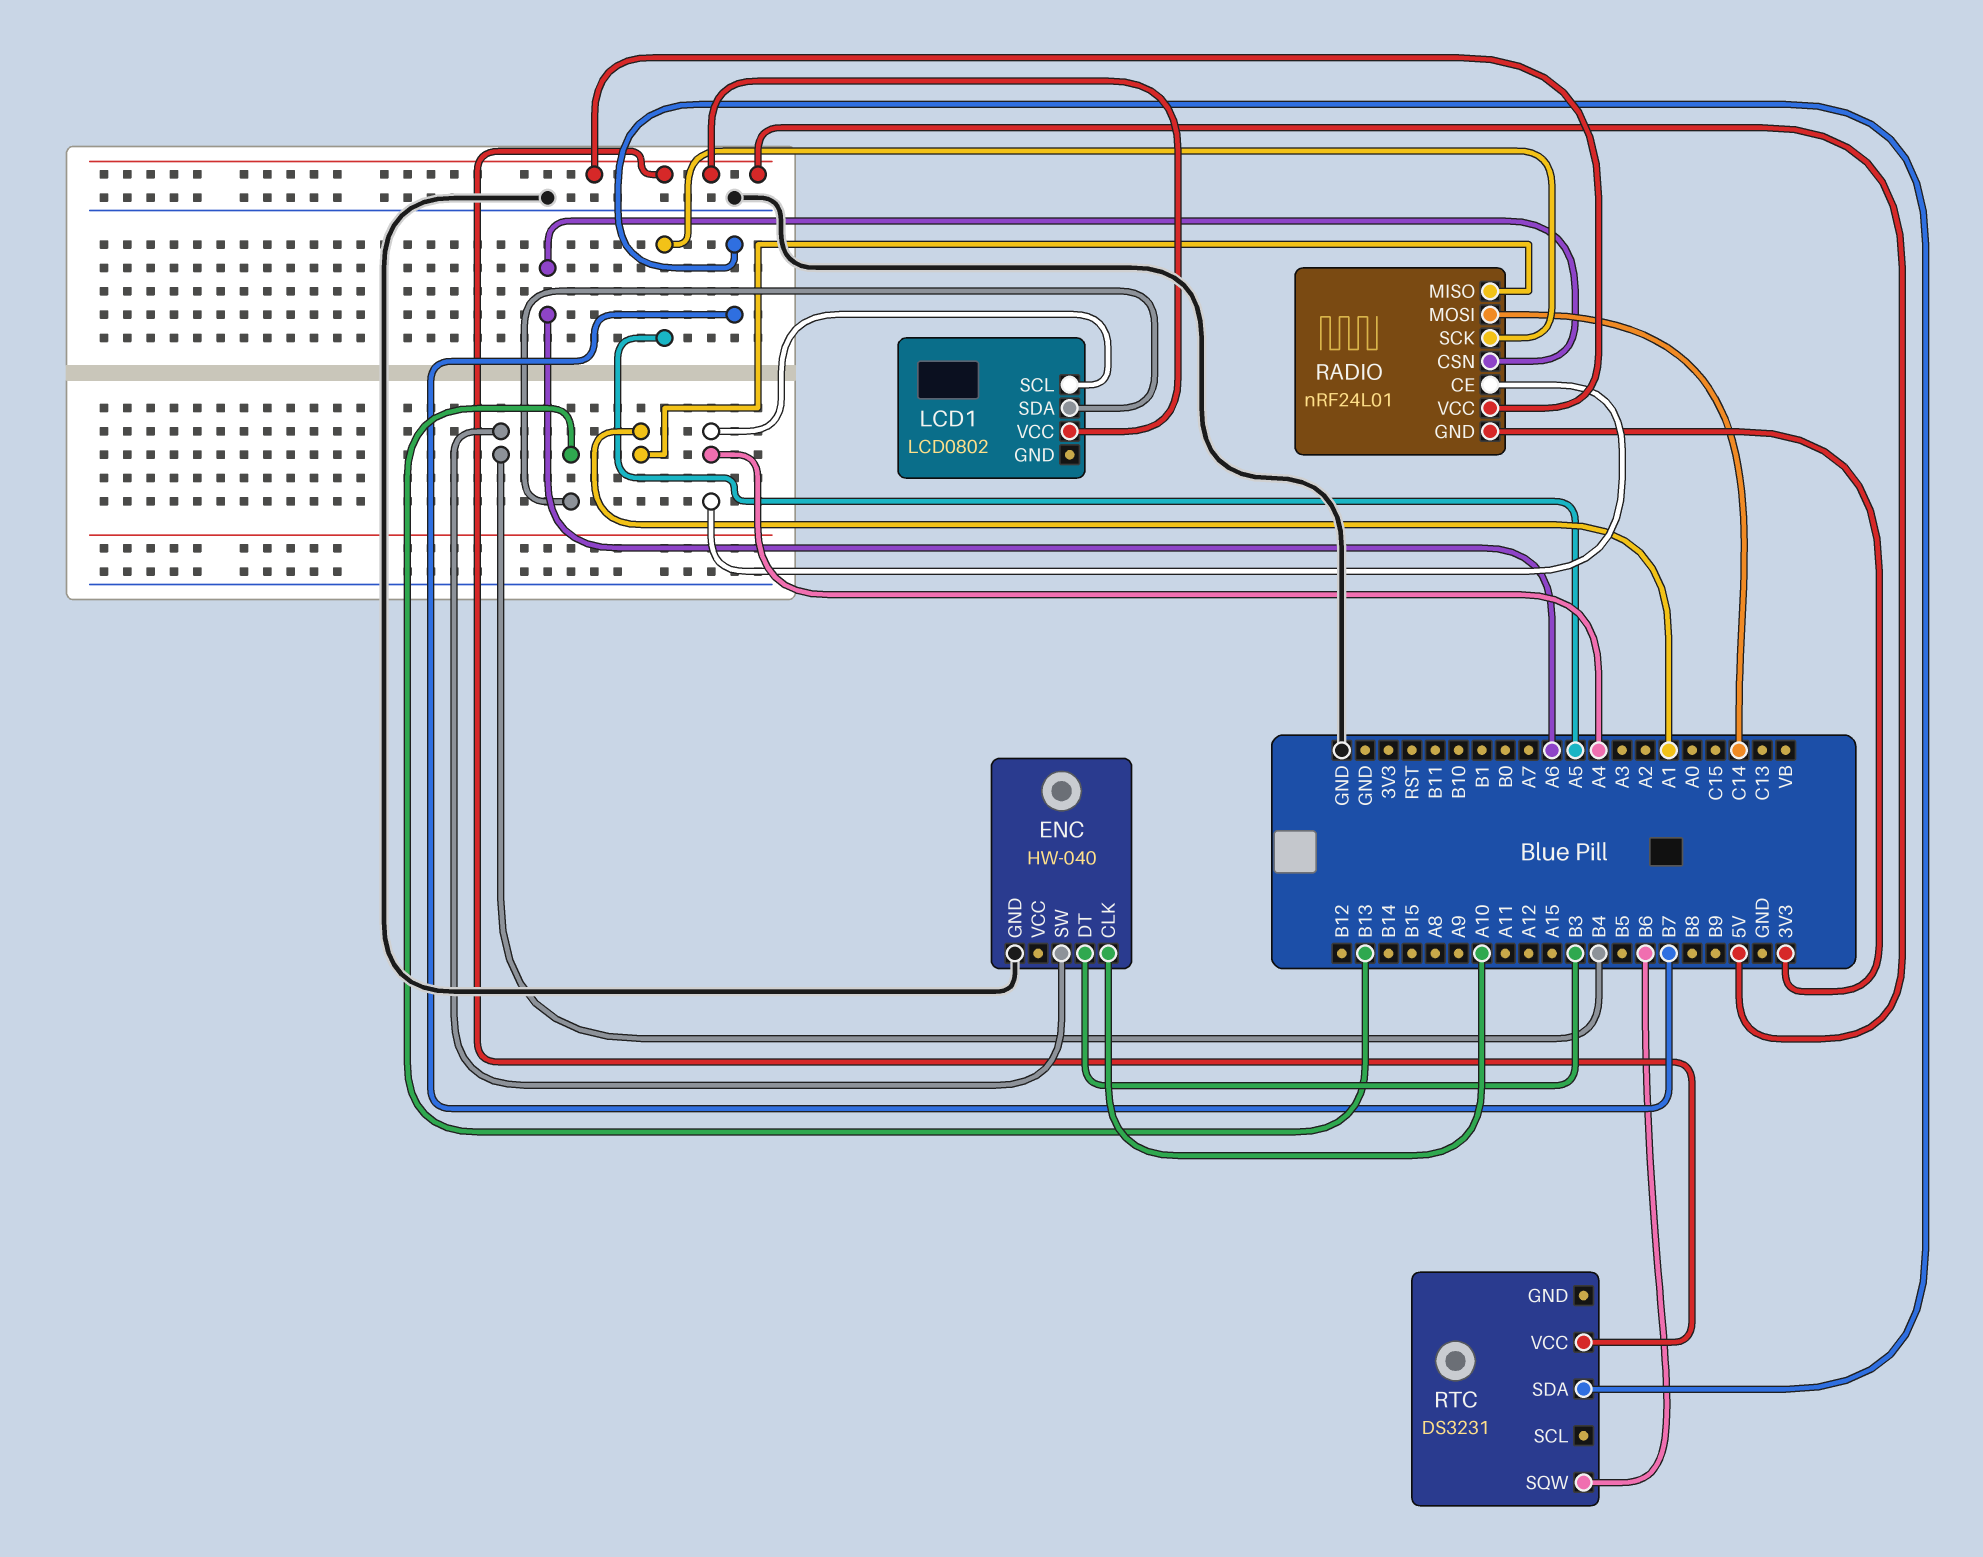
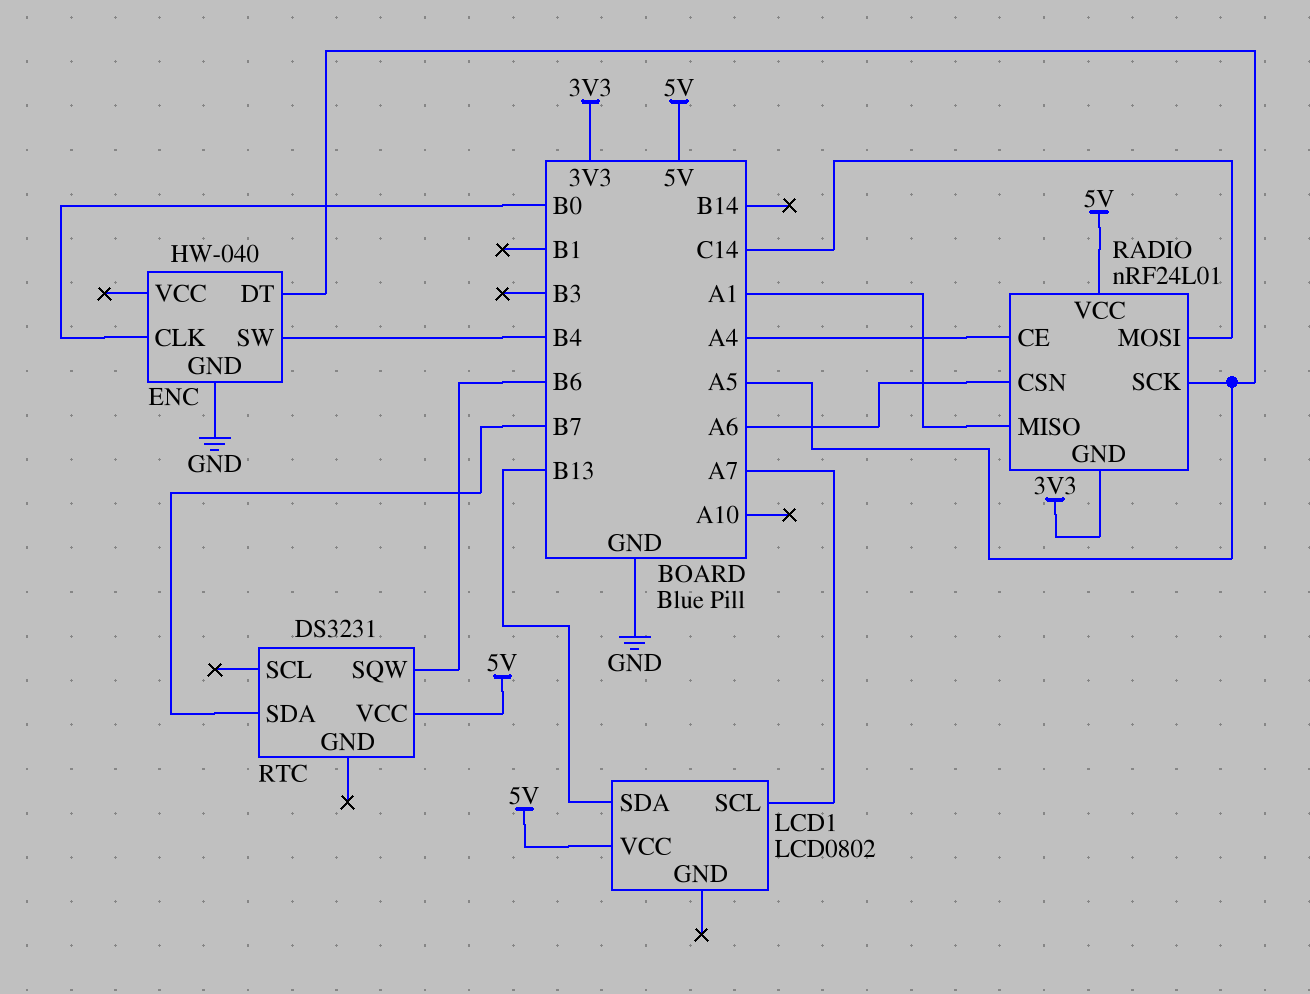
ENC pin CLK: A10 -> B0
ENC pin DT: B3 -> A5
LCD1 pin SCL: A4 -> A7

